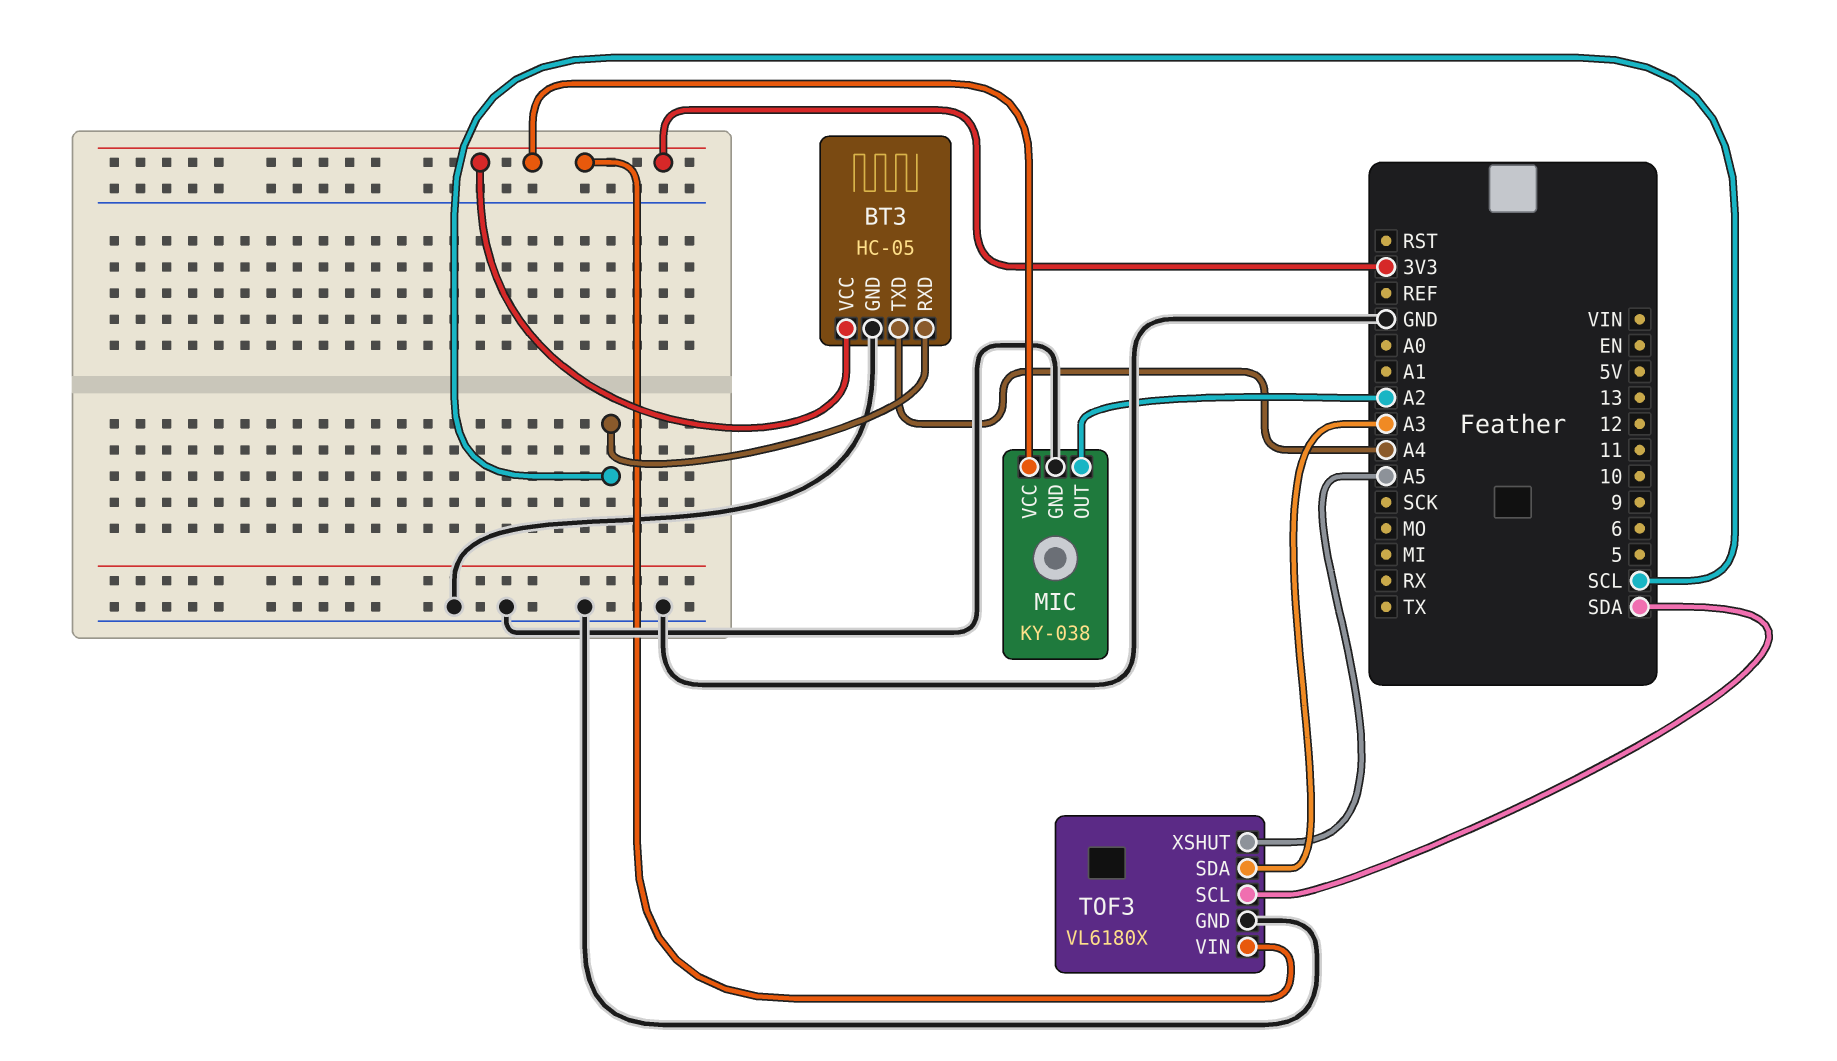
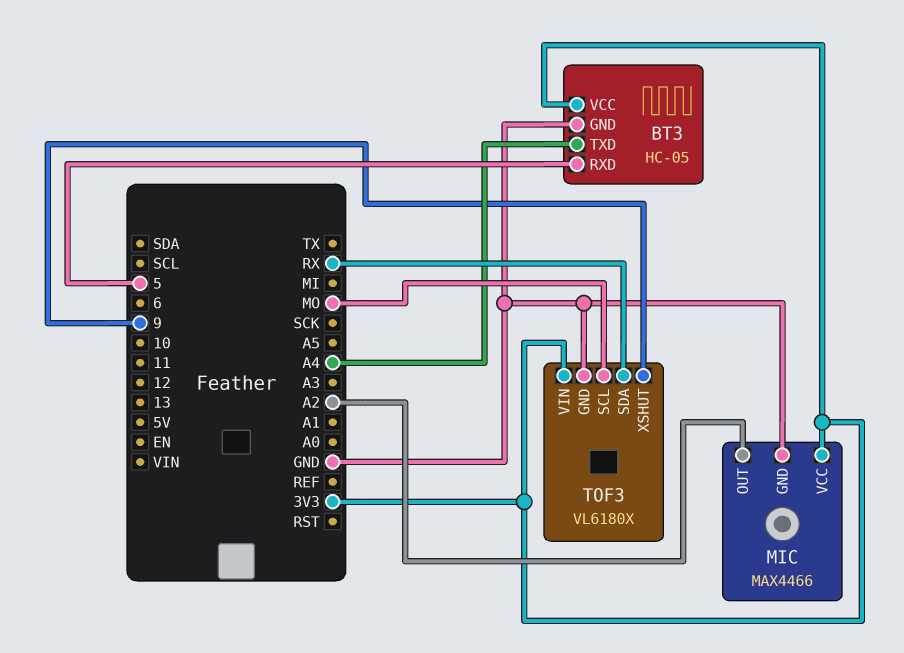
BT3 pin RXD: SCL -> 5
MIC: KY-038 -> MAX4466
TOF3 pin SCL: SDA -> MO
TOF3 pin SDA: A3 -> RX
TOF3 pin XSHUT: A5 -> 9

